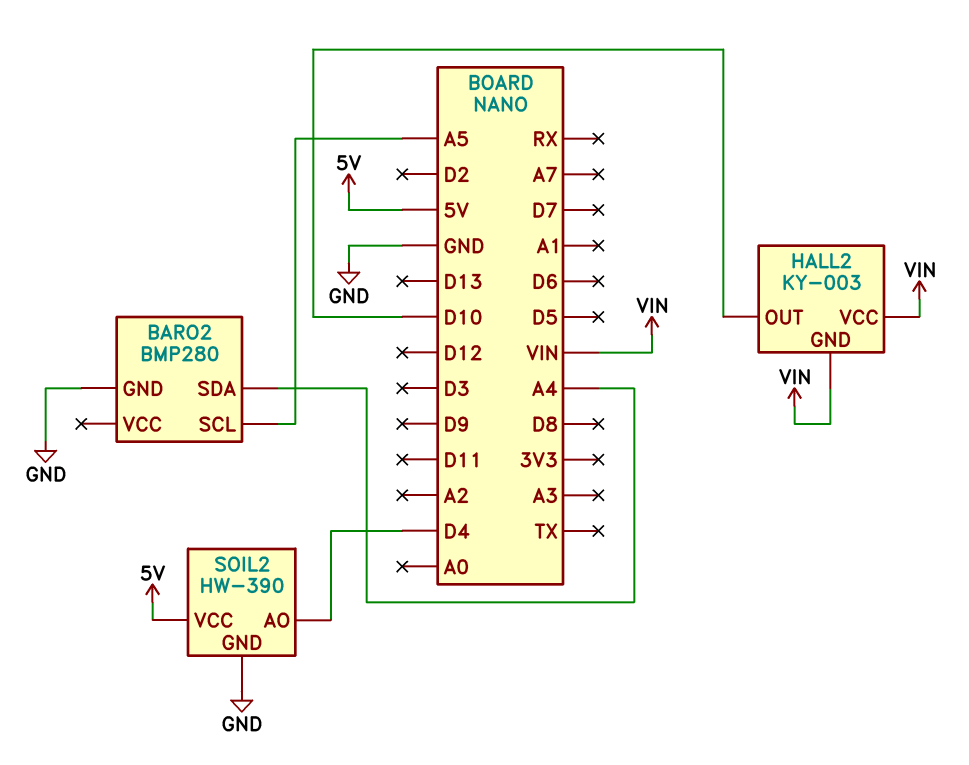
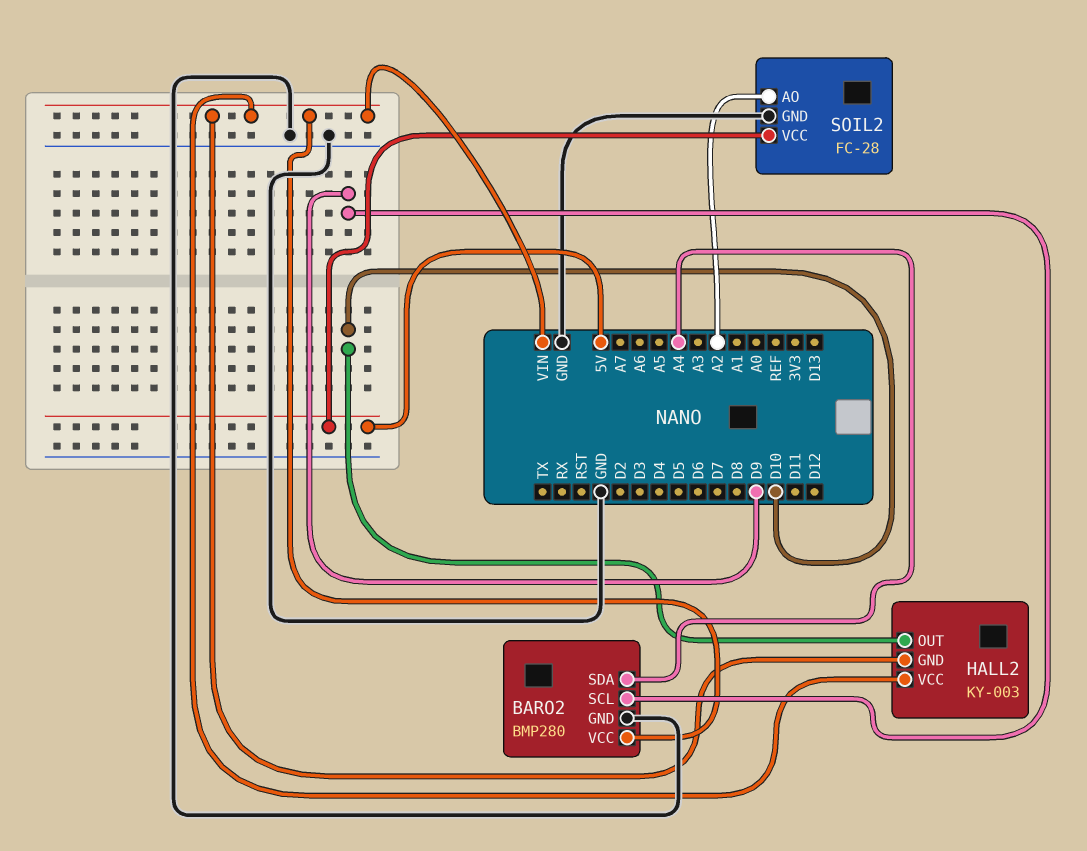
BARO2 pin SCL: A5 -> D9
BARO2 pin VCC: none -> VIN
SOIL2: HW-390 -> FC-28
SOIL2 pin AO: D4 -> A2

